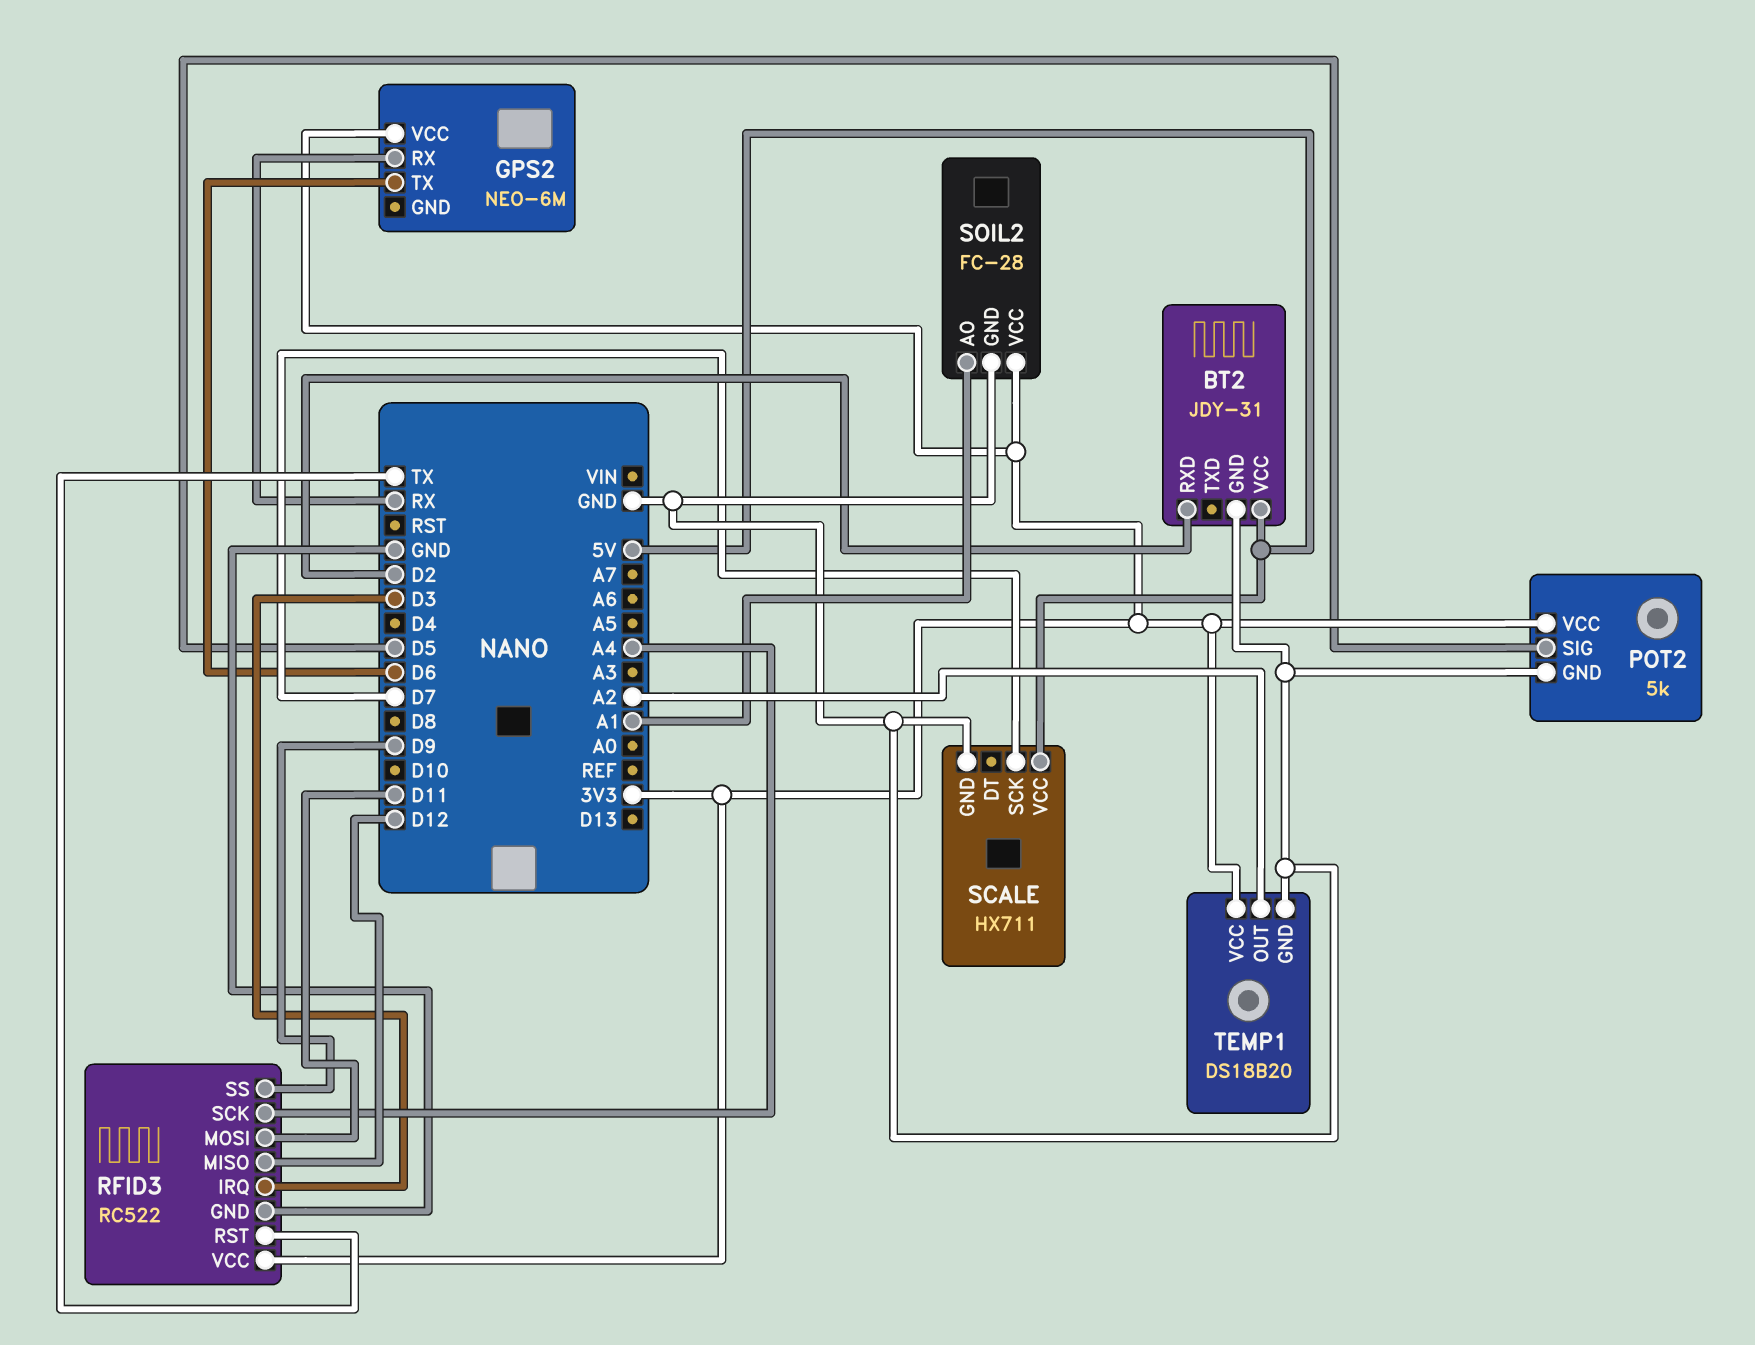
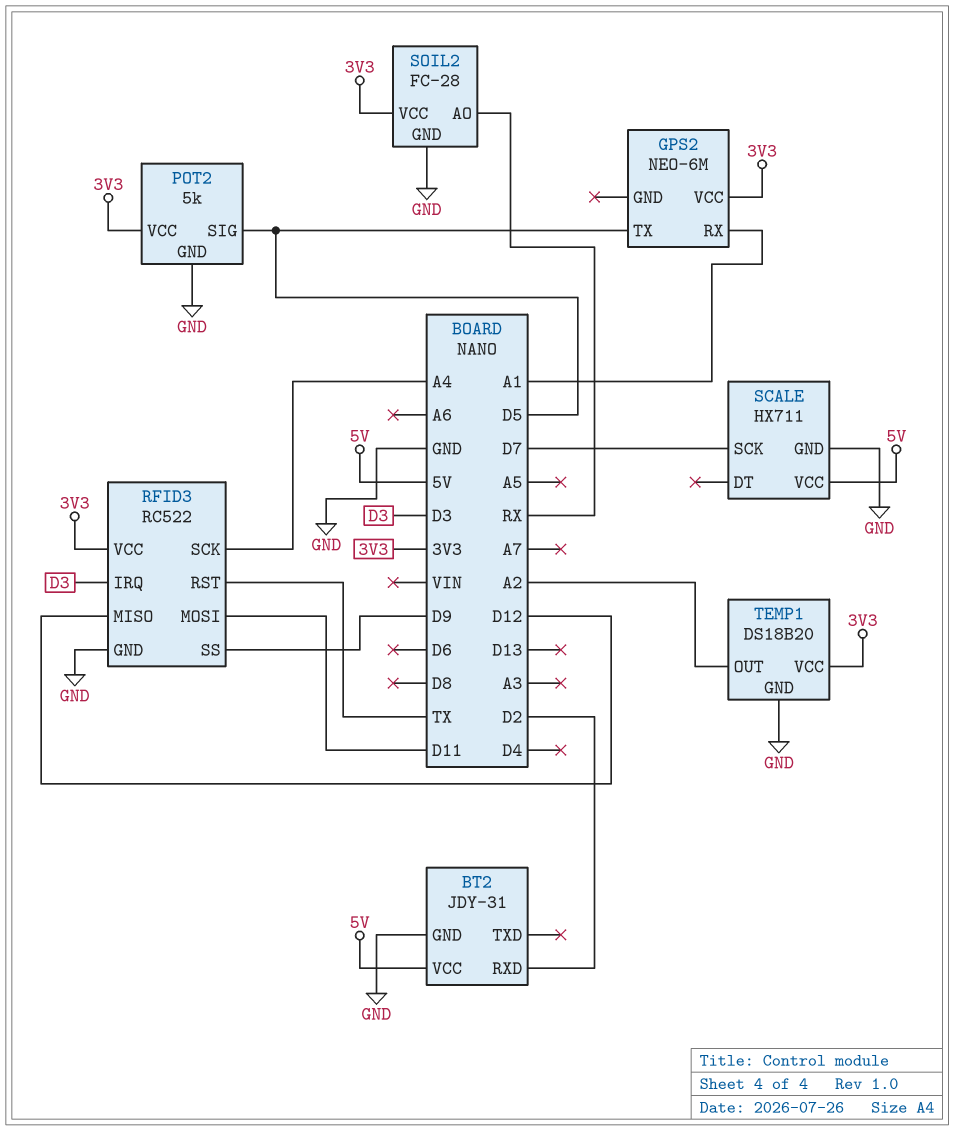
GPS2 pin RX: RX -> A1
GPS2 pin TX: D6 -> D5
SOIL2 pin AO: A1 -> RX

